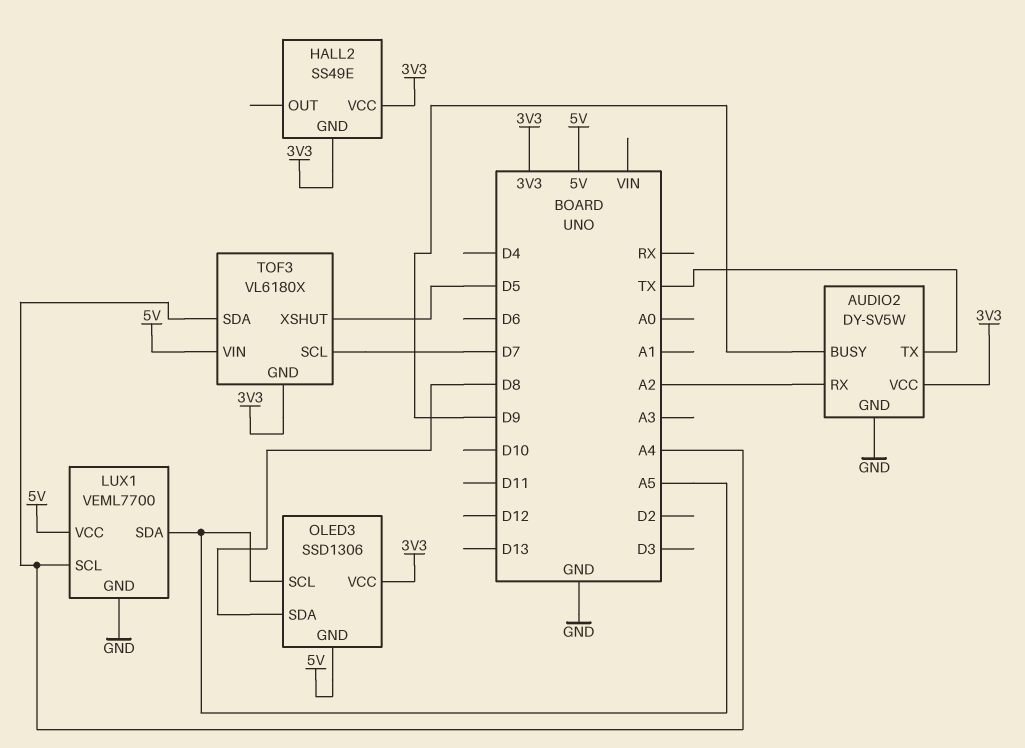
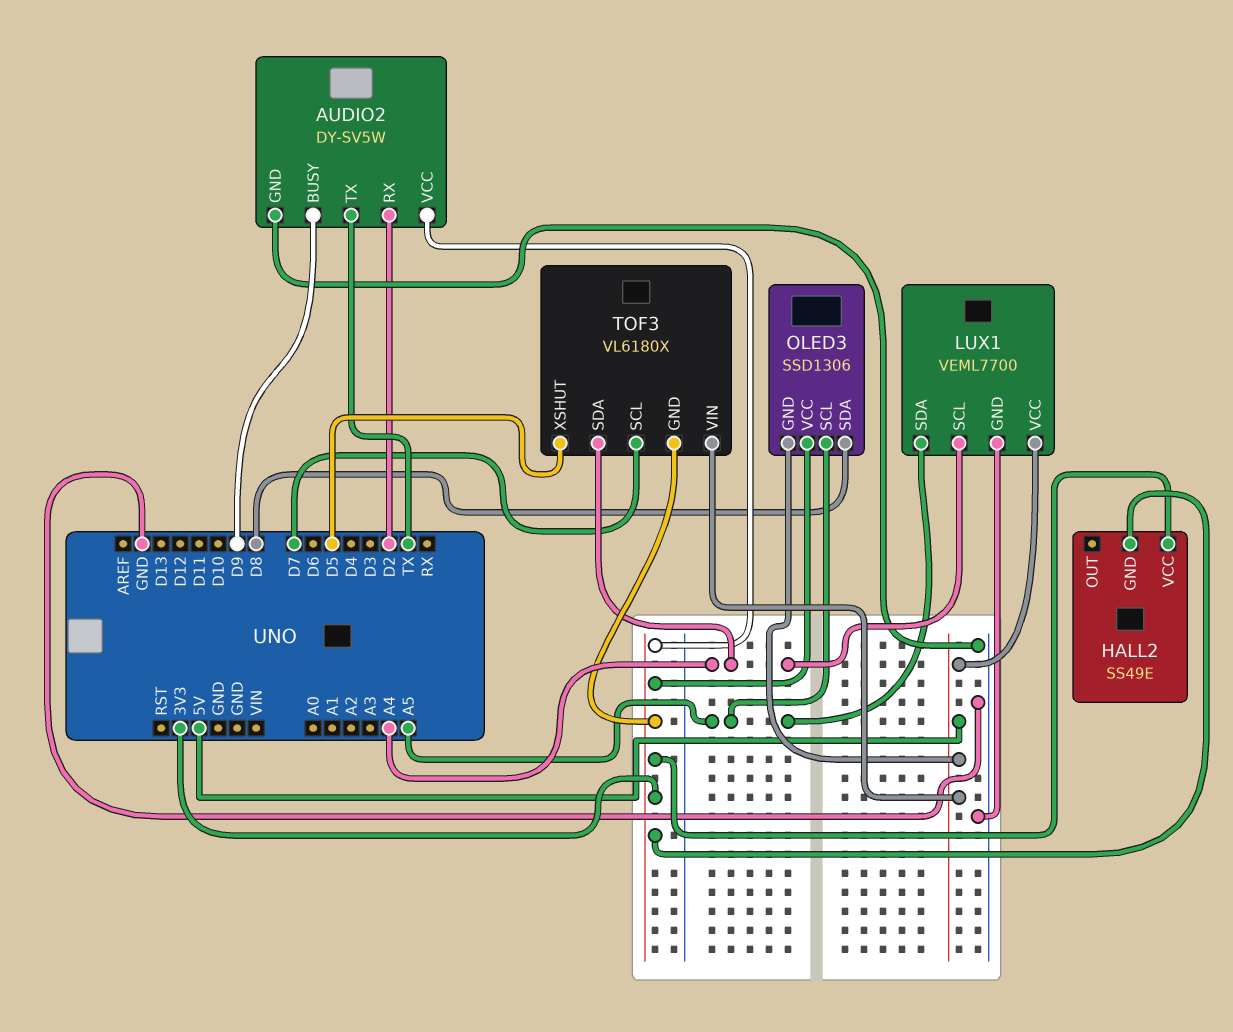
AUDIO2 pin RX: A2 -> D2

